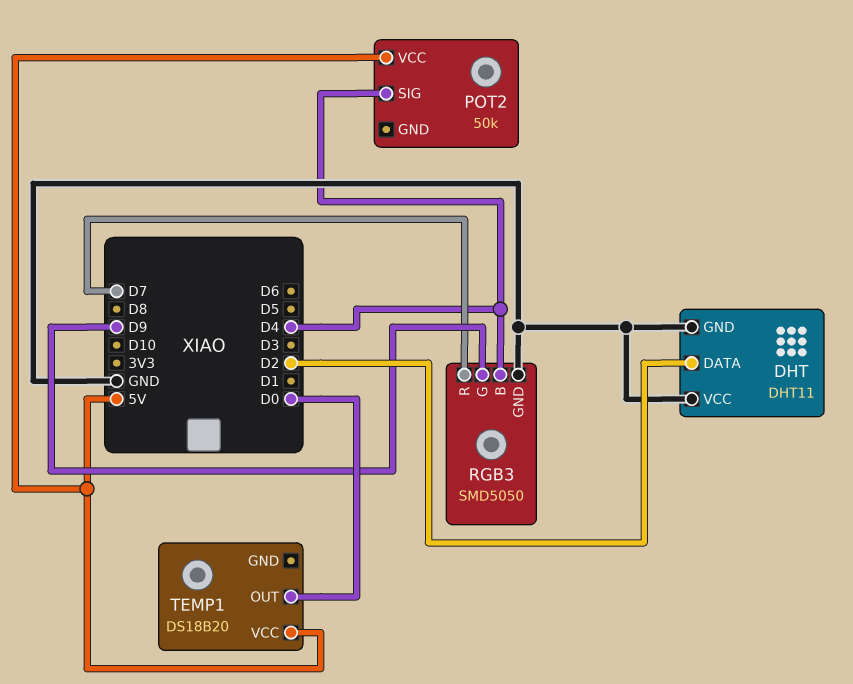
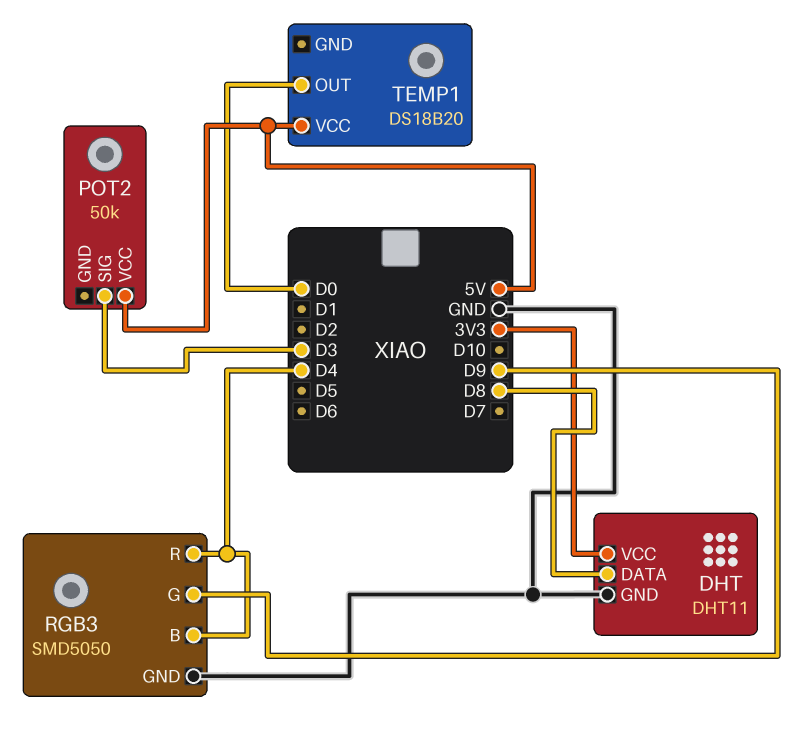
DHT pin DATA: D2 -> D8
DHT pin VCC: GND -> 3V3
POT2 pin SIG: D4 -> D3
RGB3 pin R: D7 -> D4

